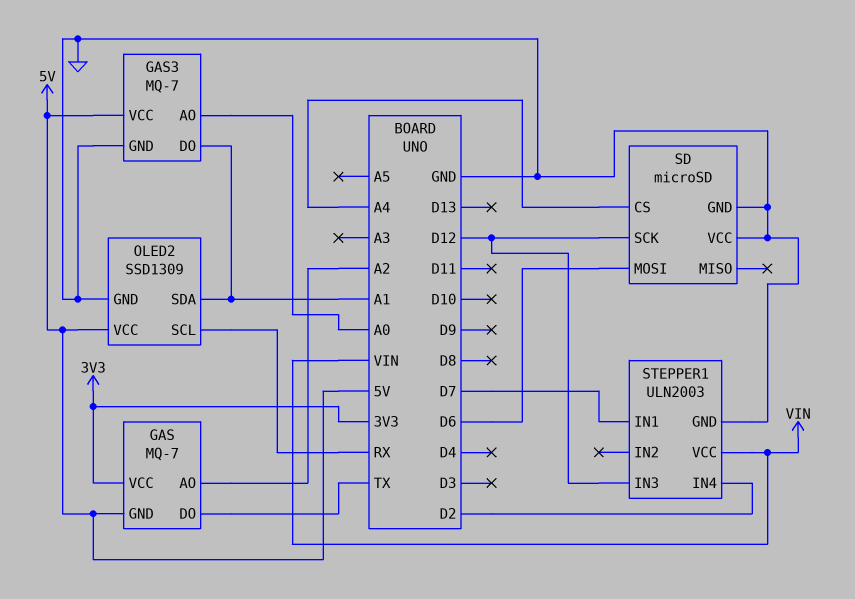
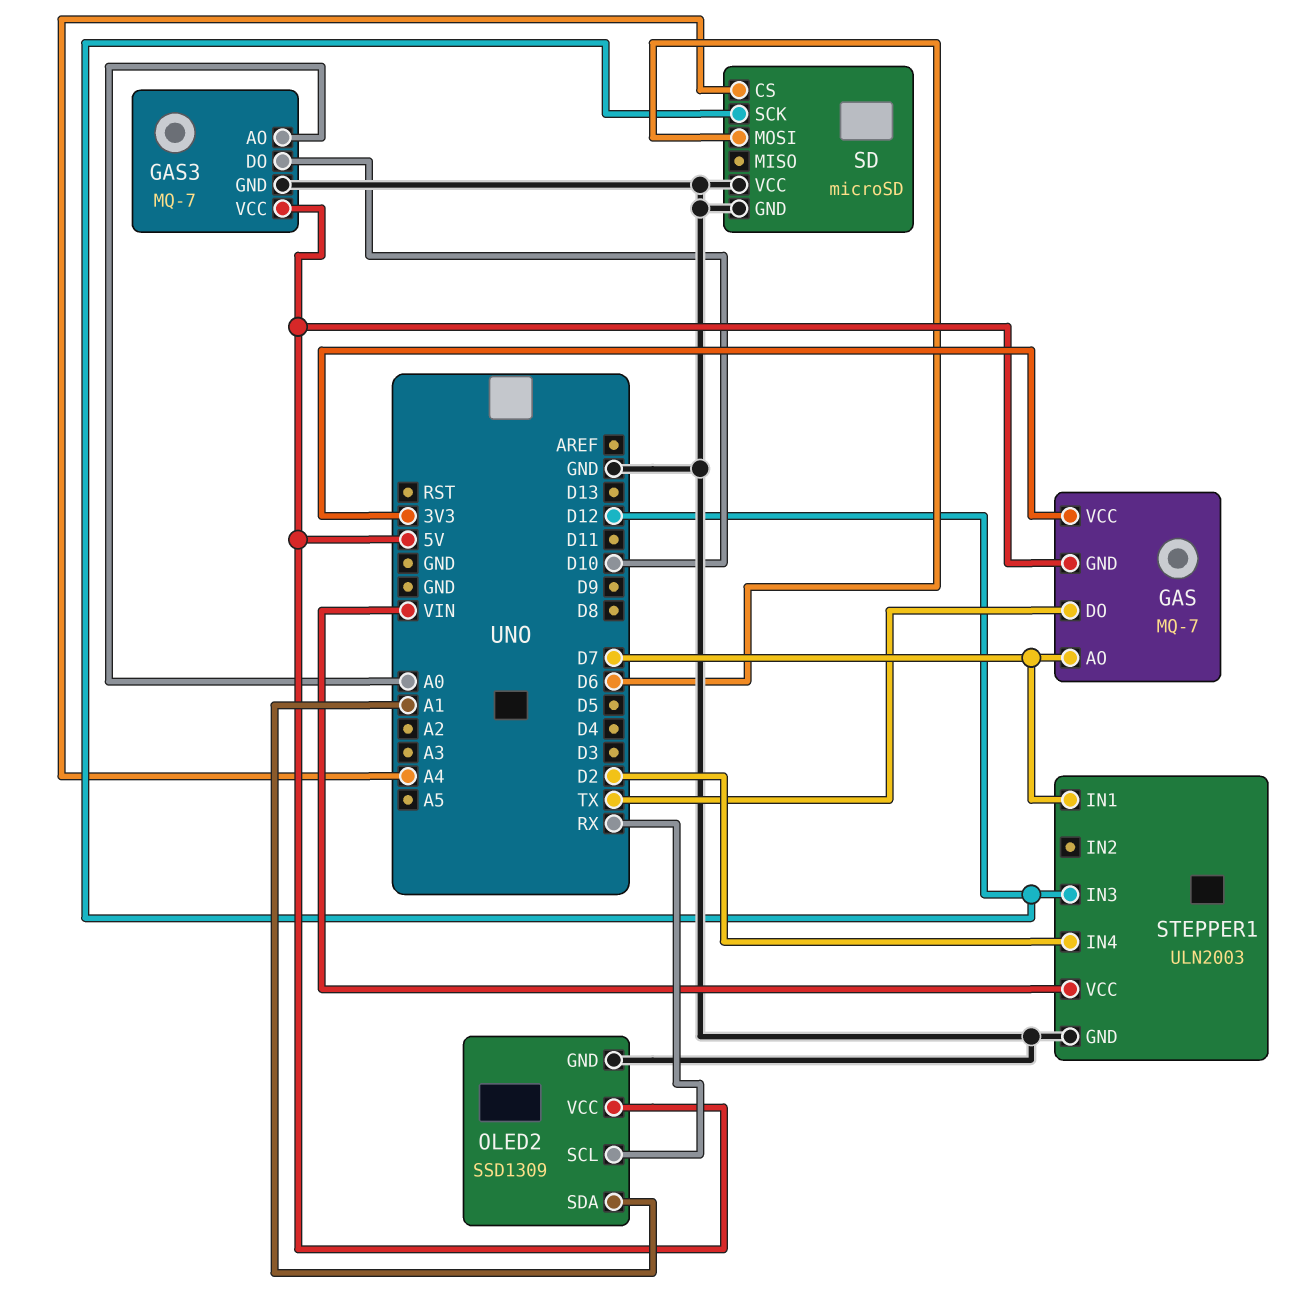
GAS pin AO: A2 -> D7
GAS3 pin DO: A1 -> D10

